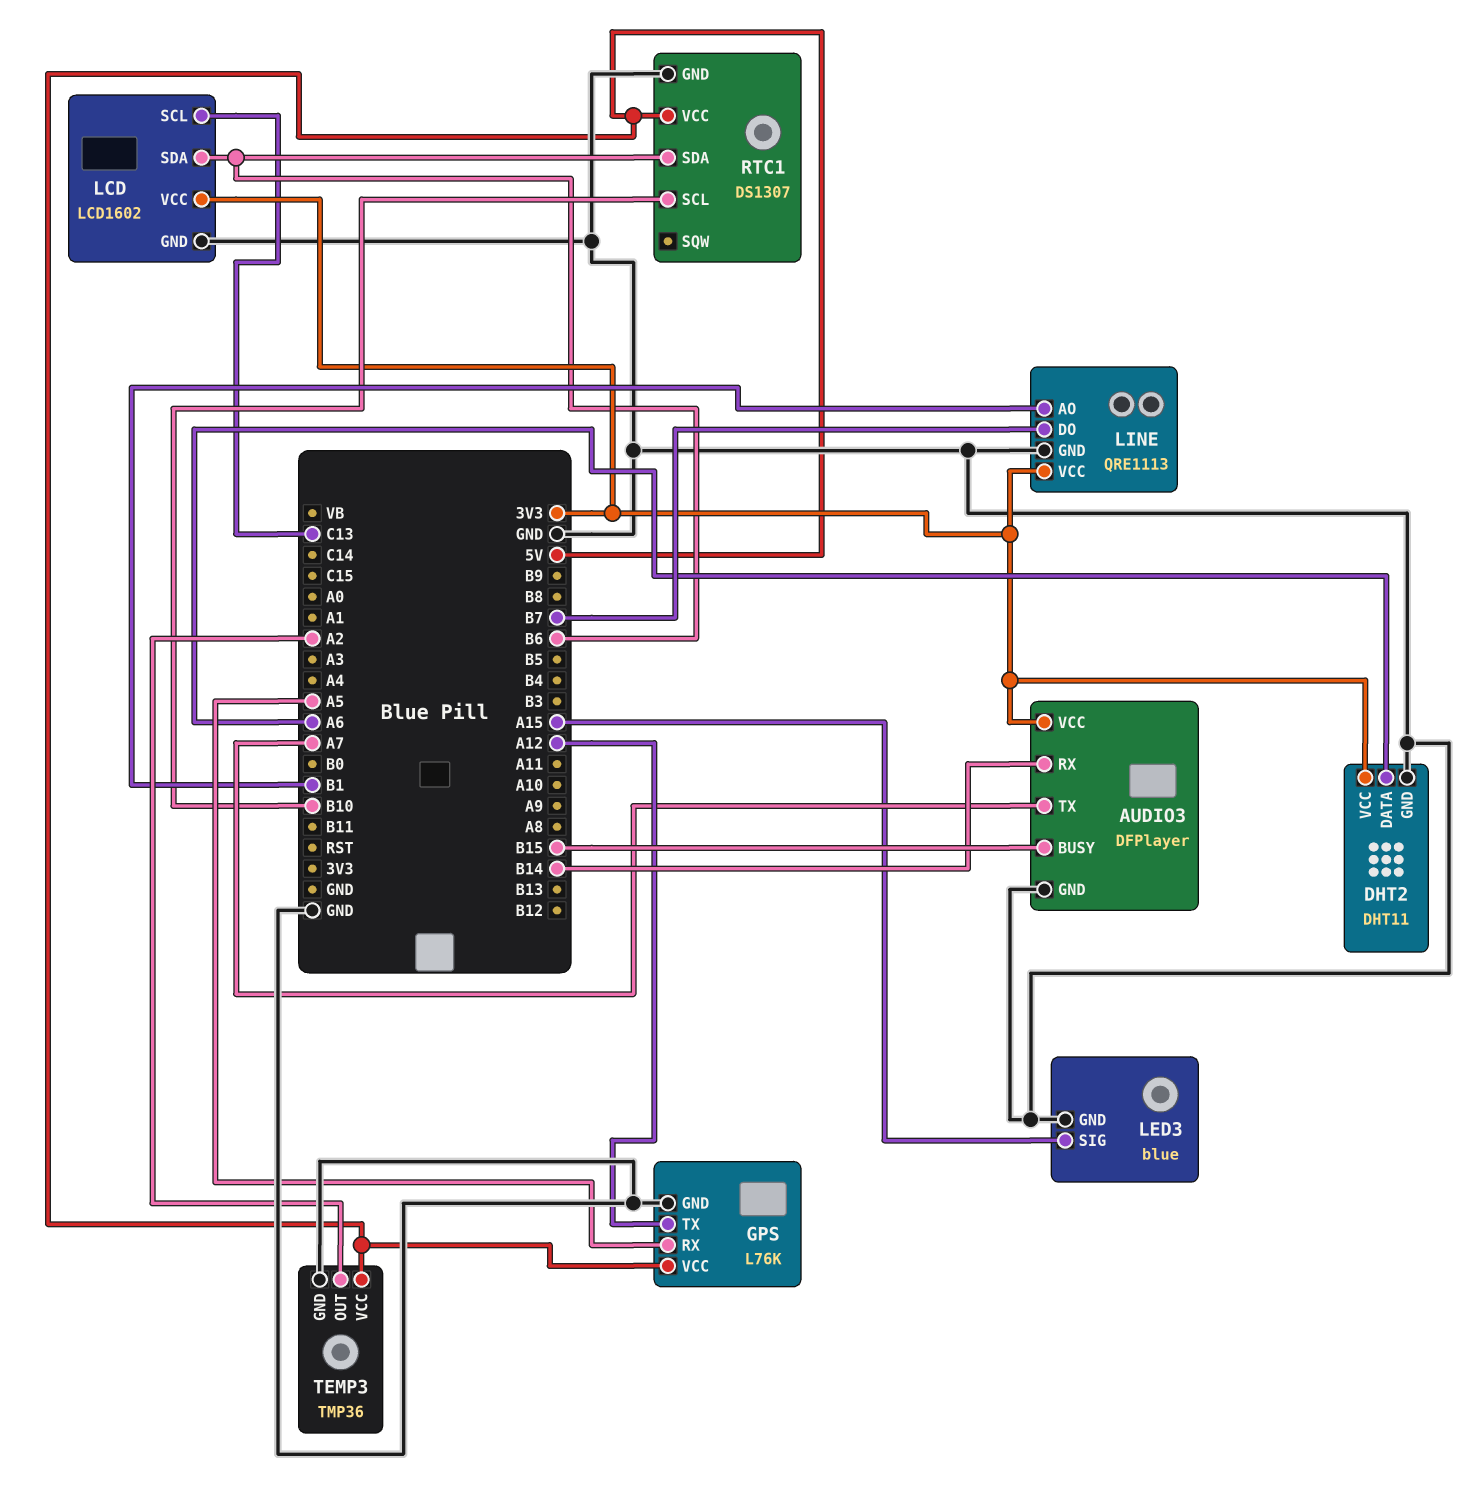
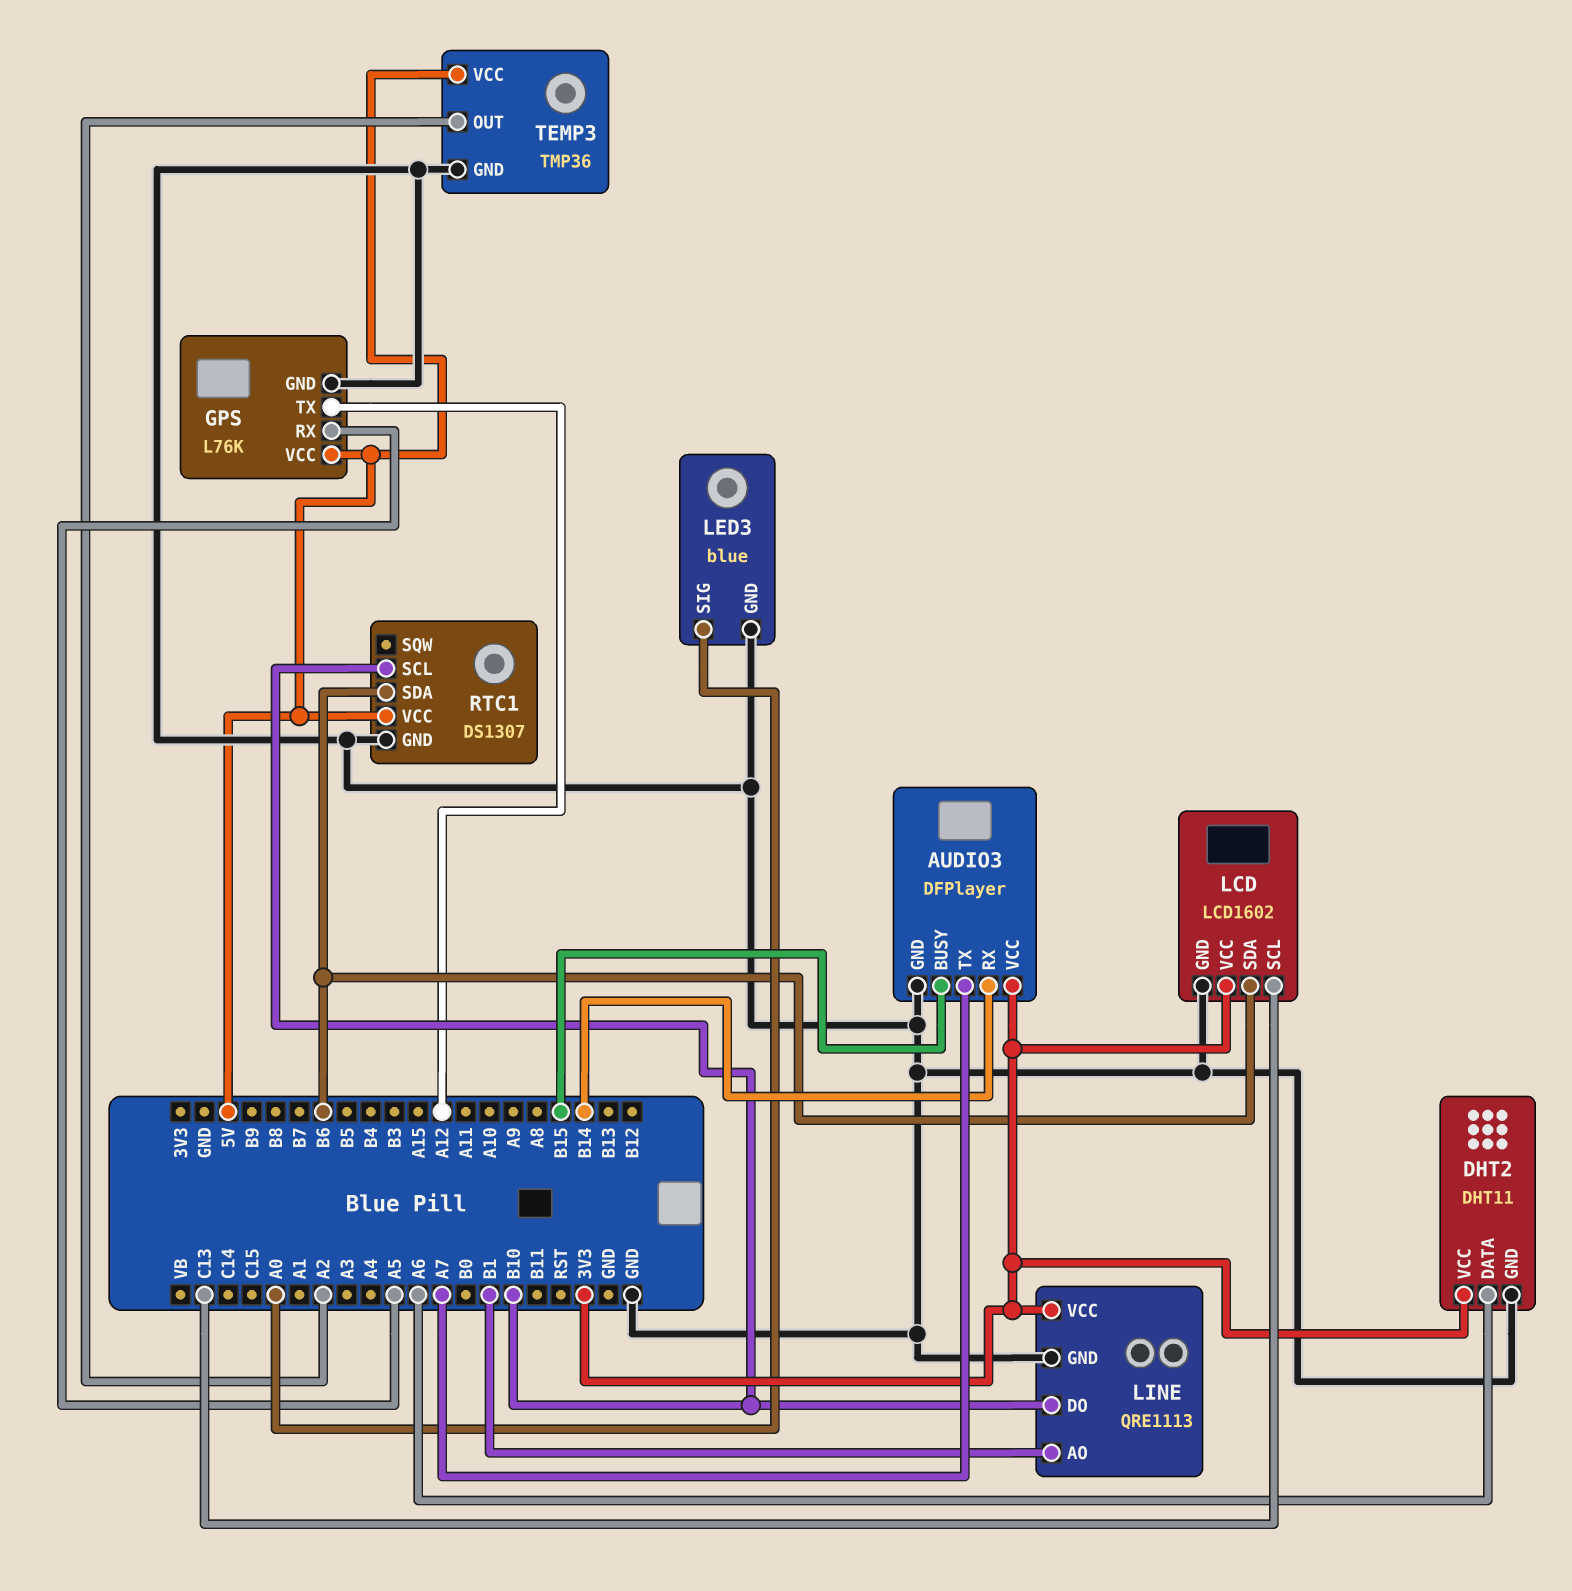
LED3 pin SIG: A15 -> A0
LINE pin DO: B7 -> B10

